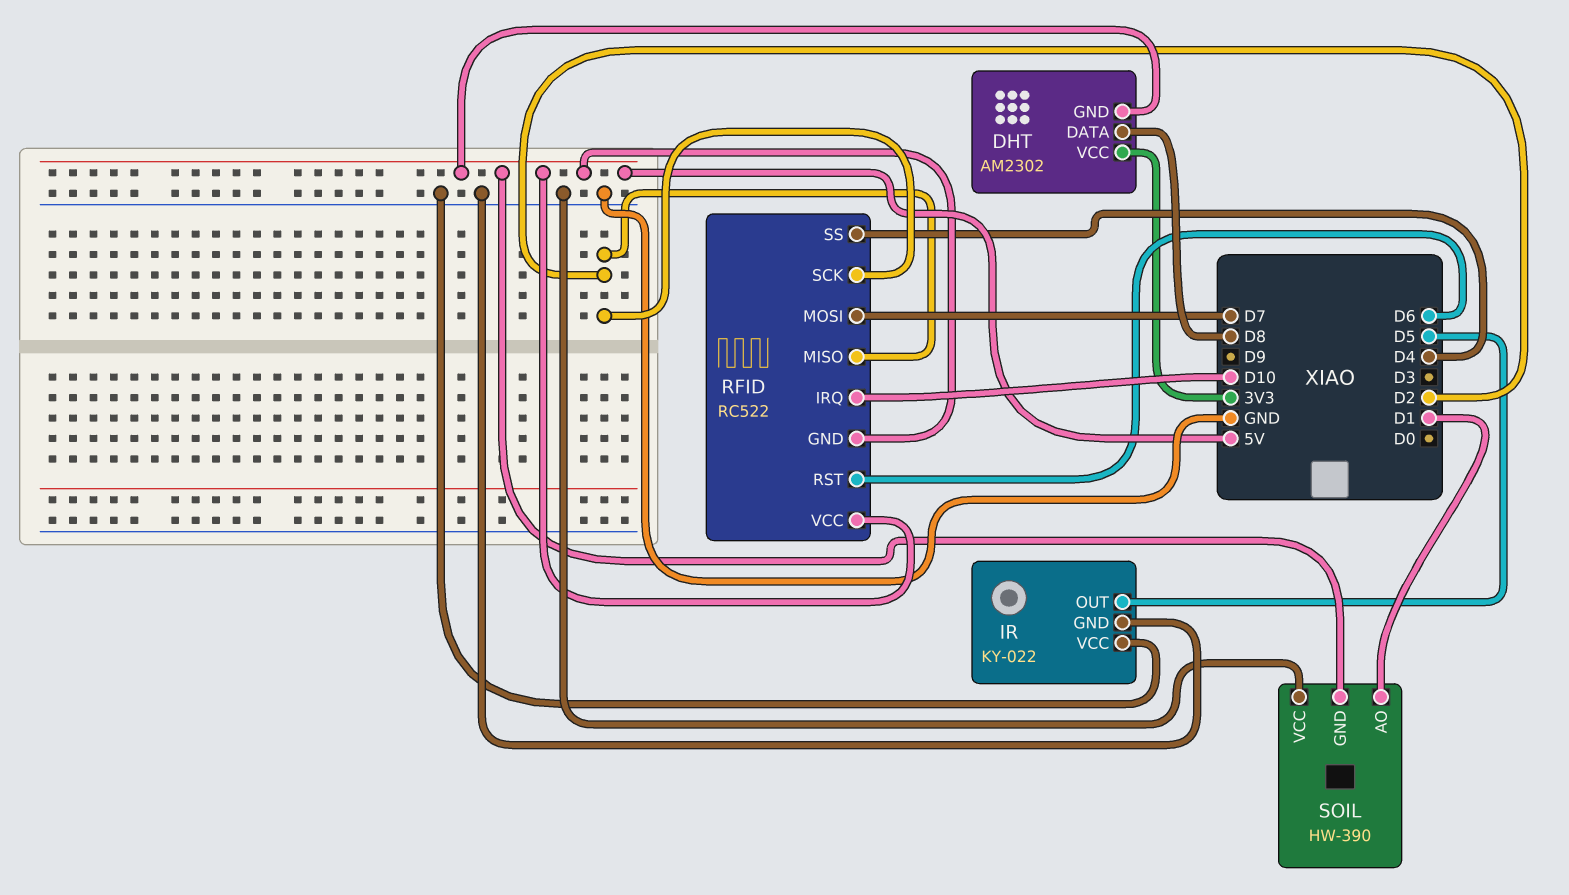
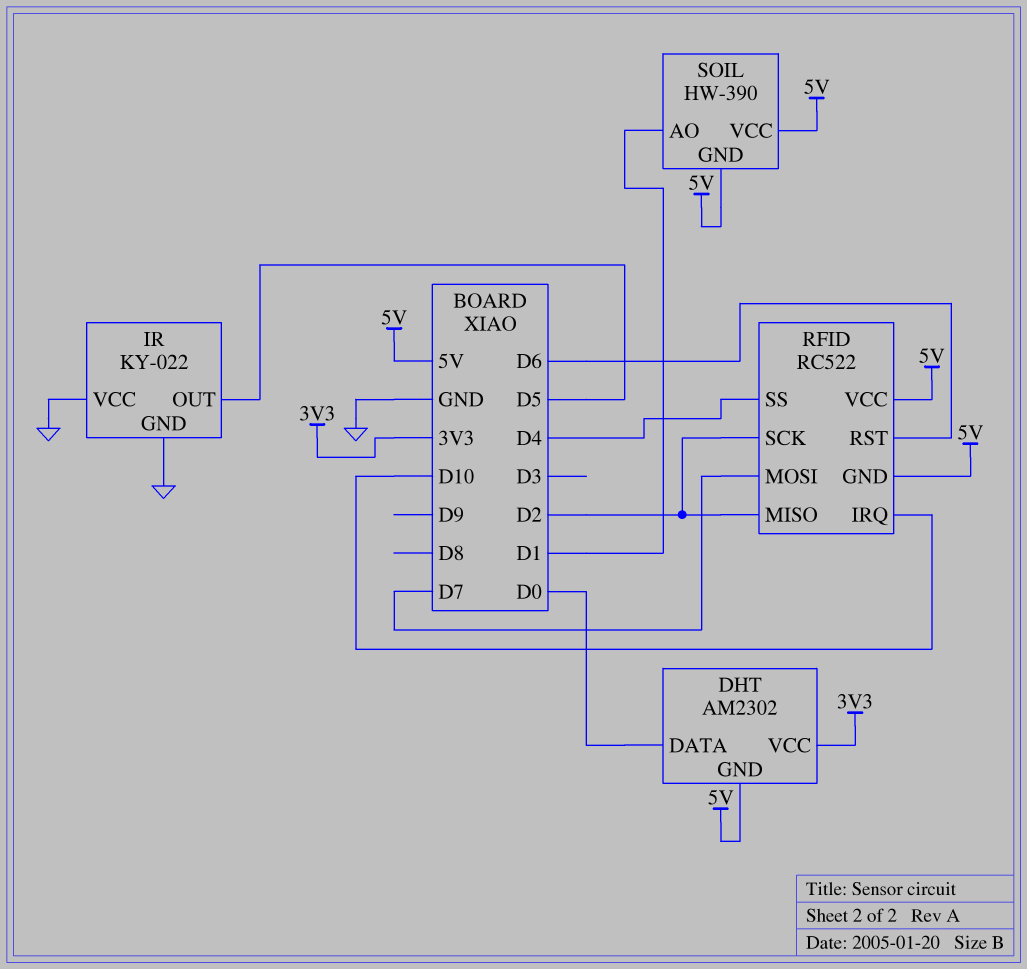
DHT pin DATA: D8 -> D0
SOIL pin VCC: GND -> 5V

